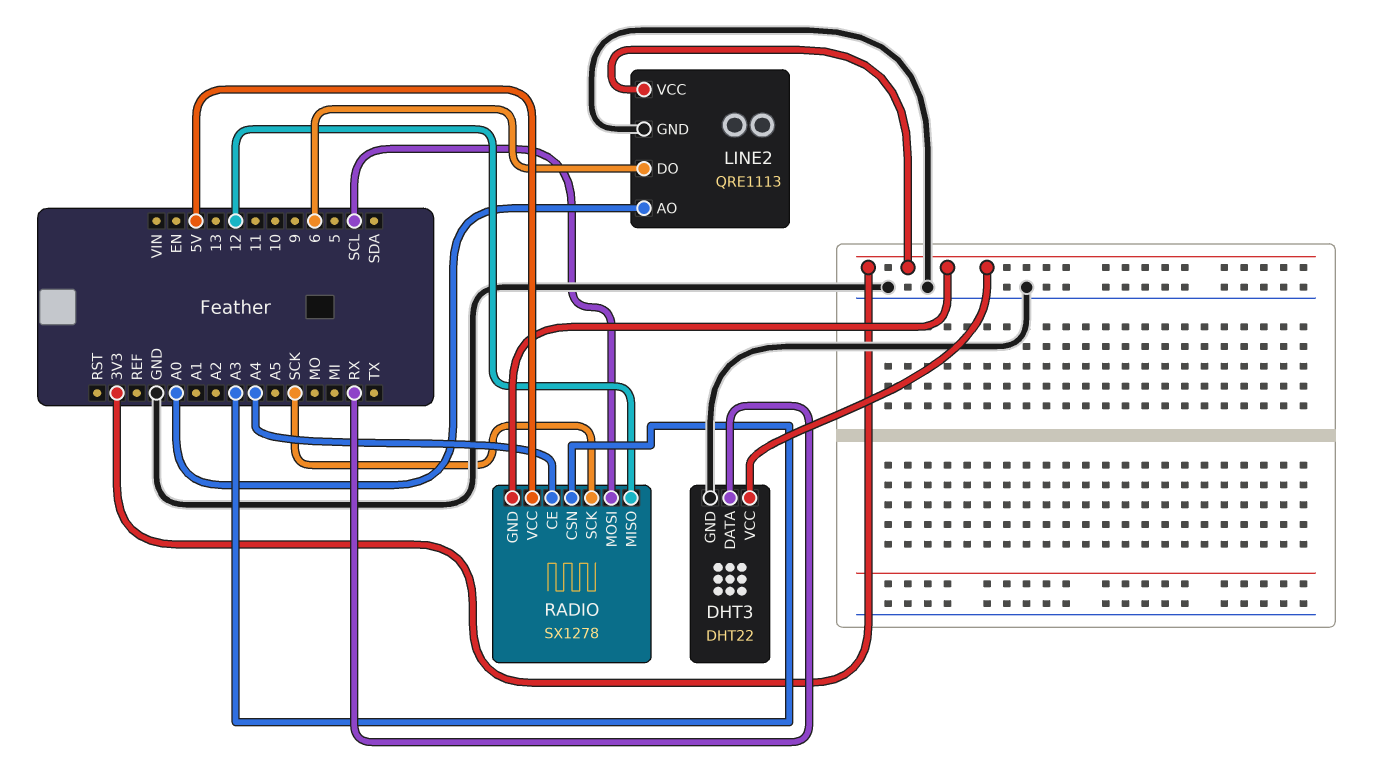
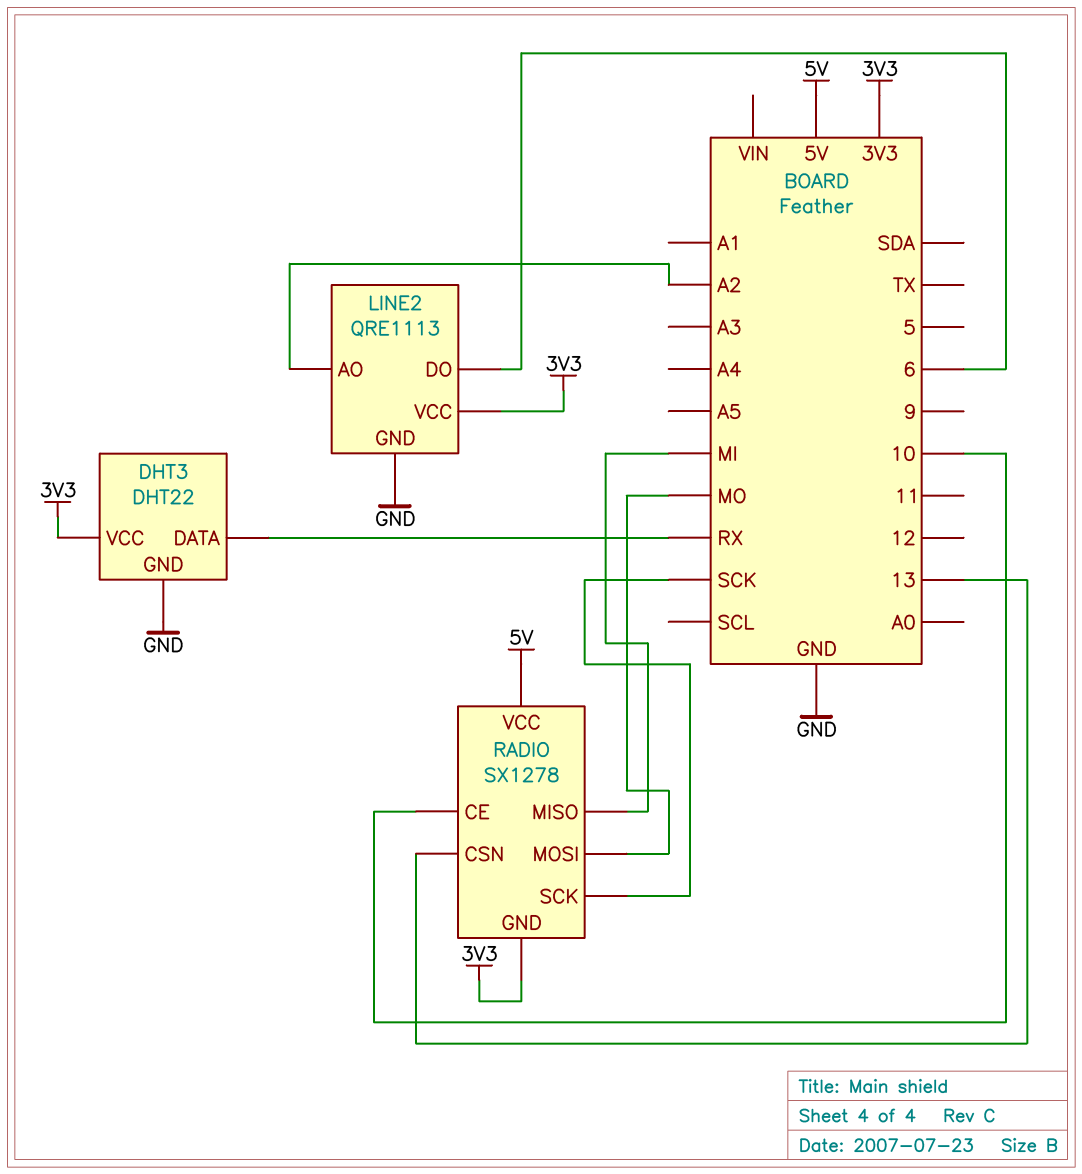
LINE2 pin AO: A0 -> A2
RADIO pin CE: A4 -> 10
RADIO pin CSN: A3 -> 13
RADIO pin MISO: 12 -> MI
RADIO pin MOSI: SCL -> MO

